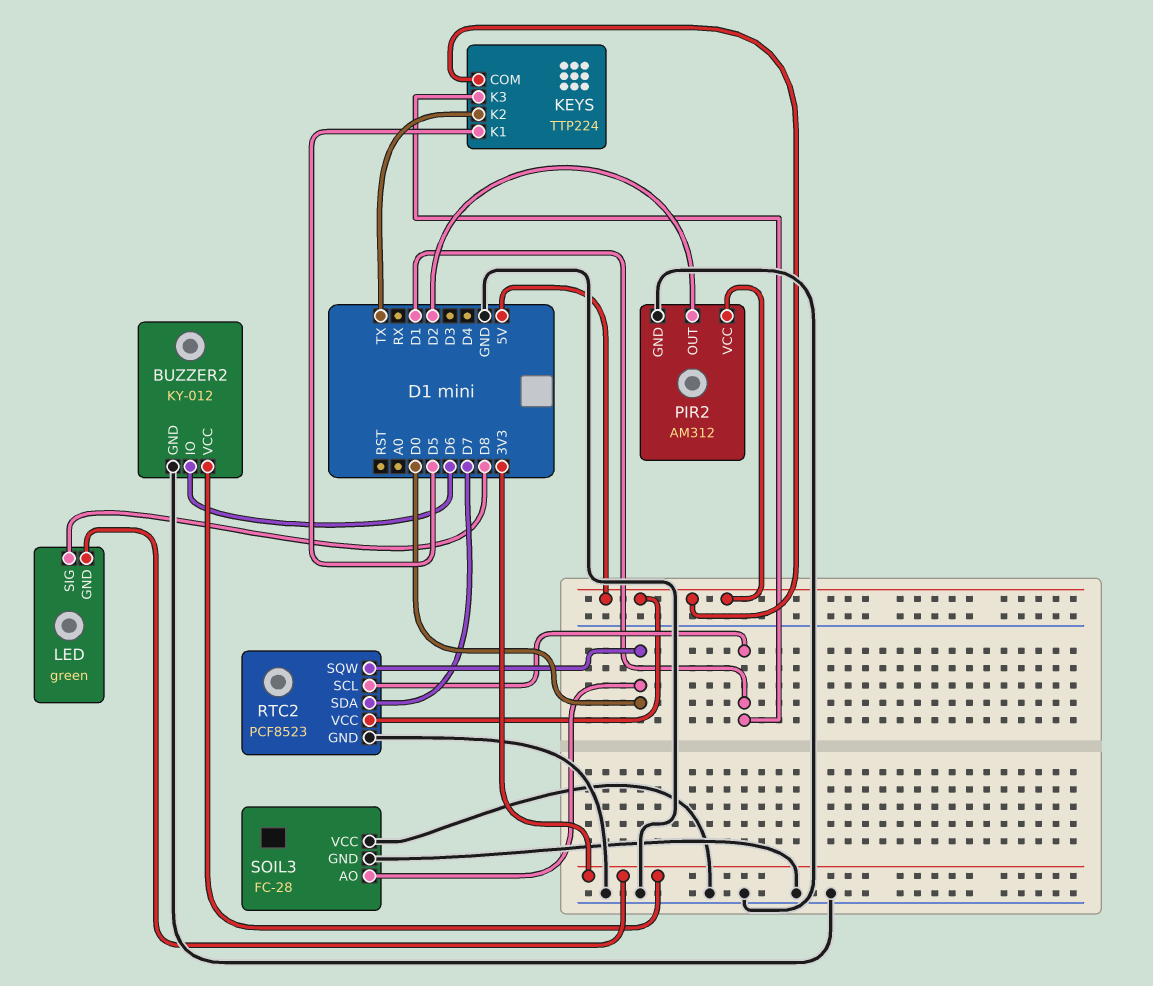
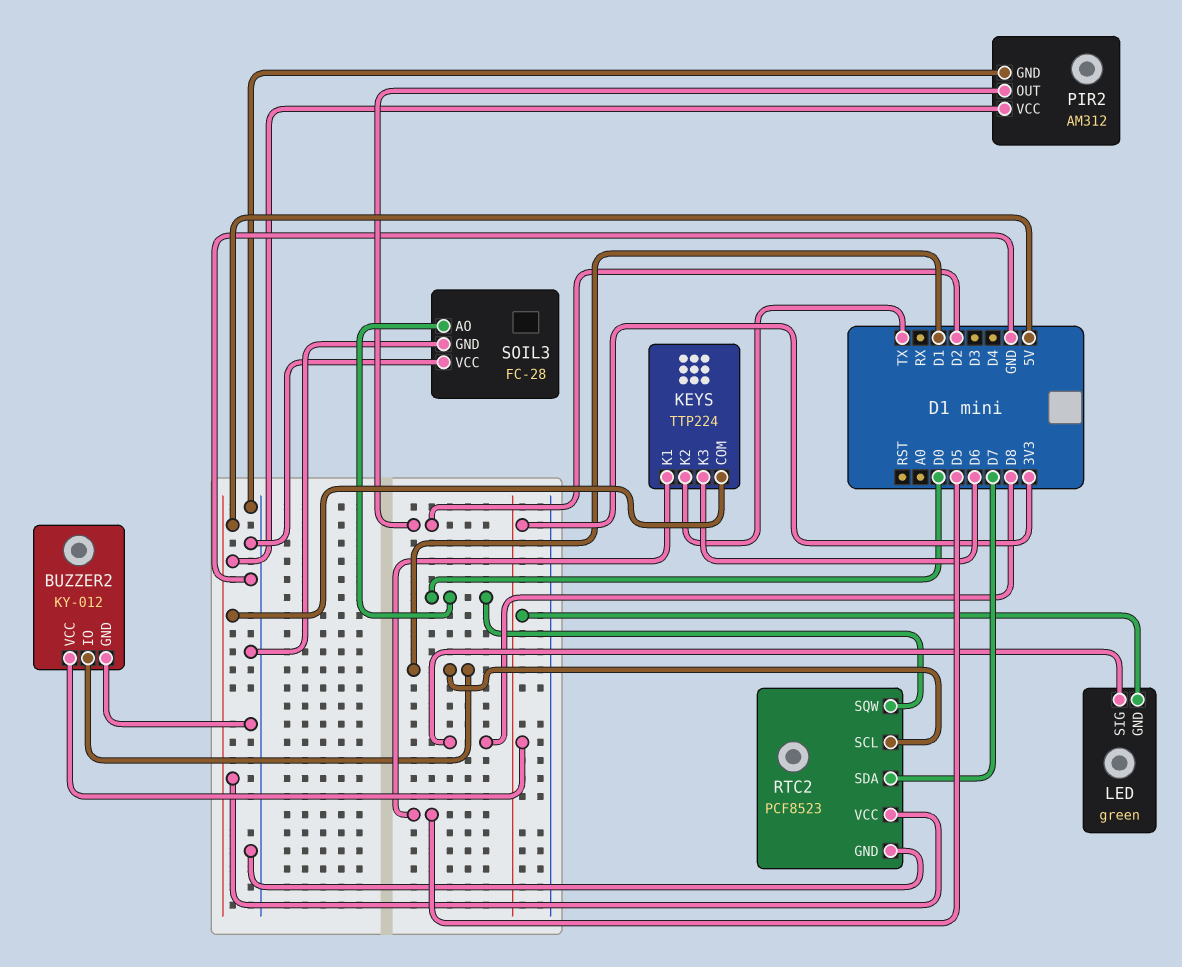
BUZZER2 pin IO: D6 -> D1
KEYS pin K3: D1 -> D6

